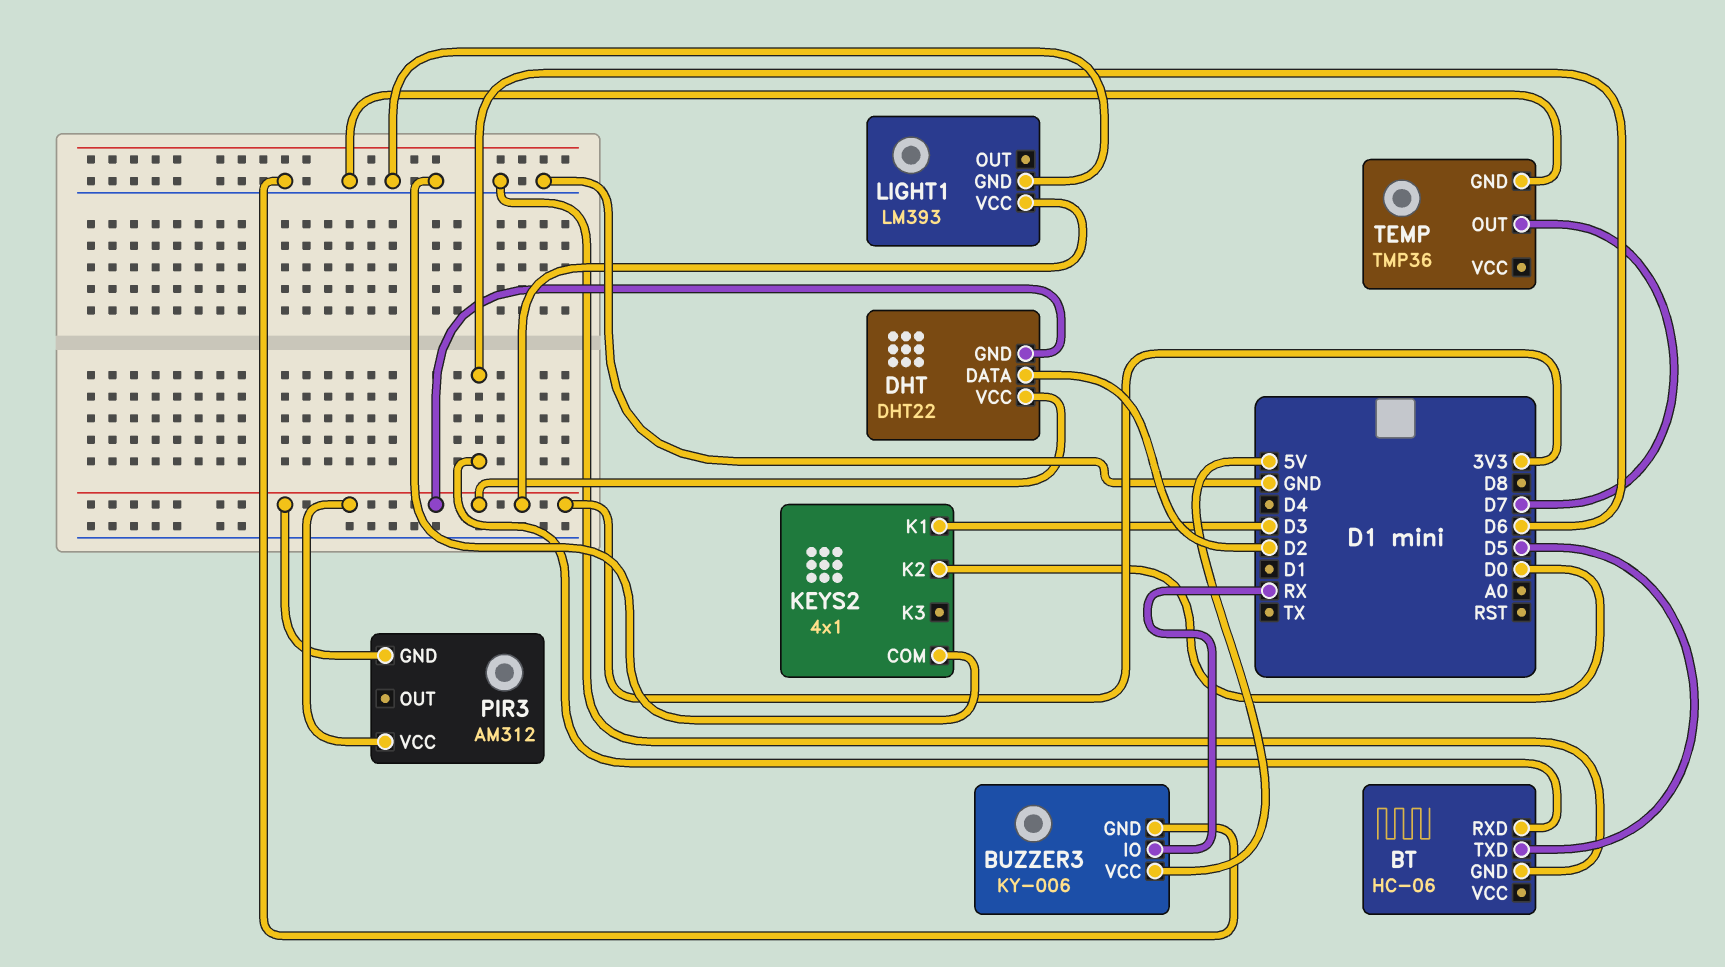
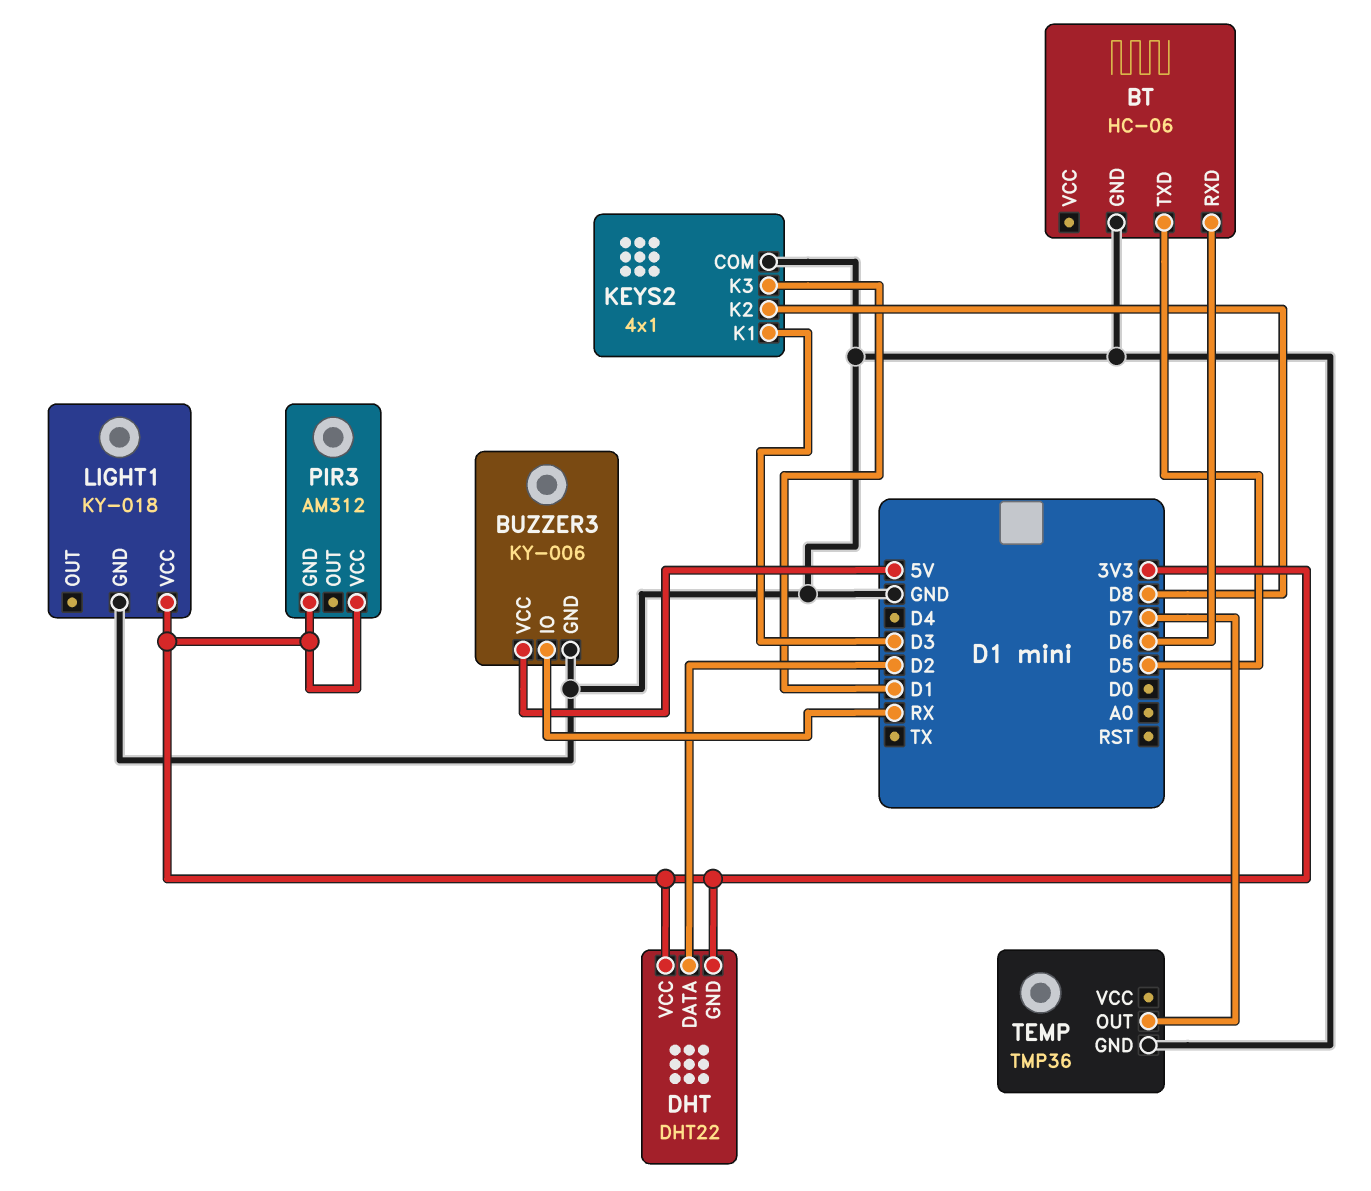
KEYS2 pin K2: D0 -> D8
KEYS2 pin K3: none -> D1
LIGHT1: LM393 -> KY-018

